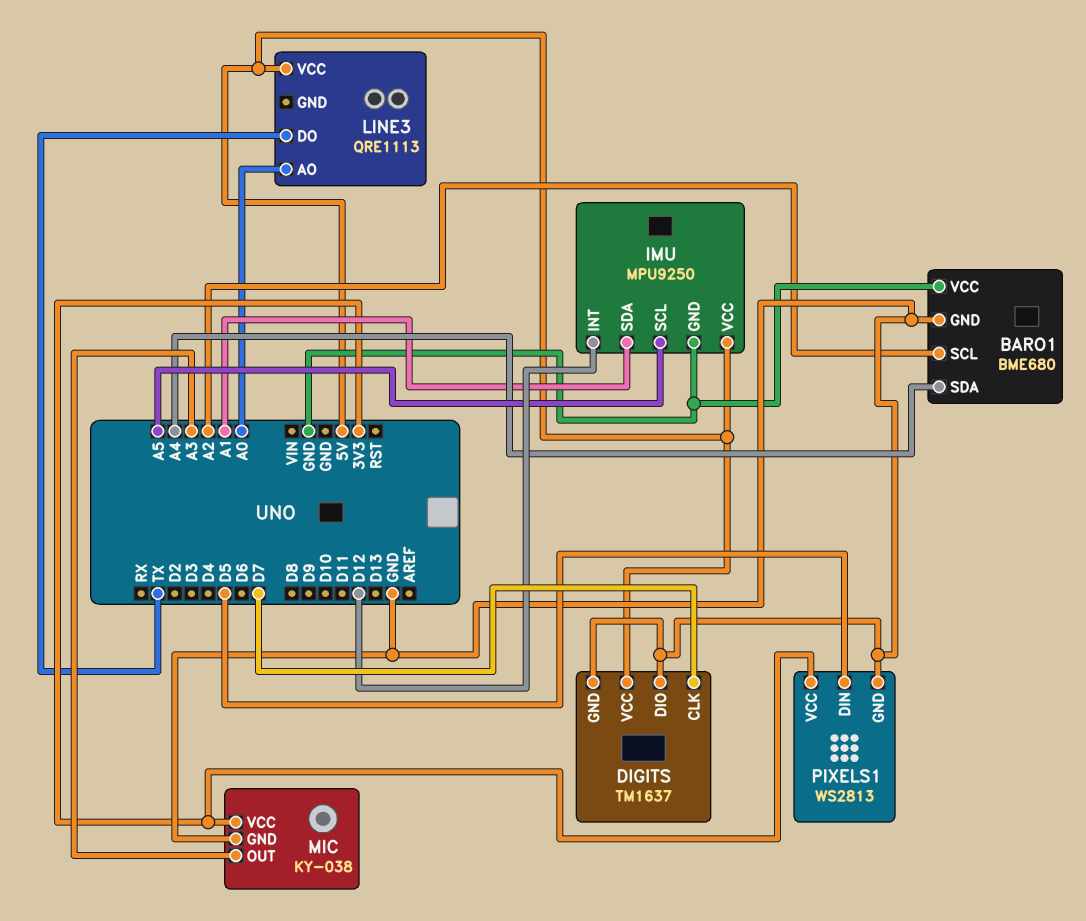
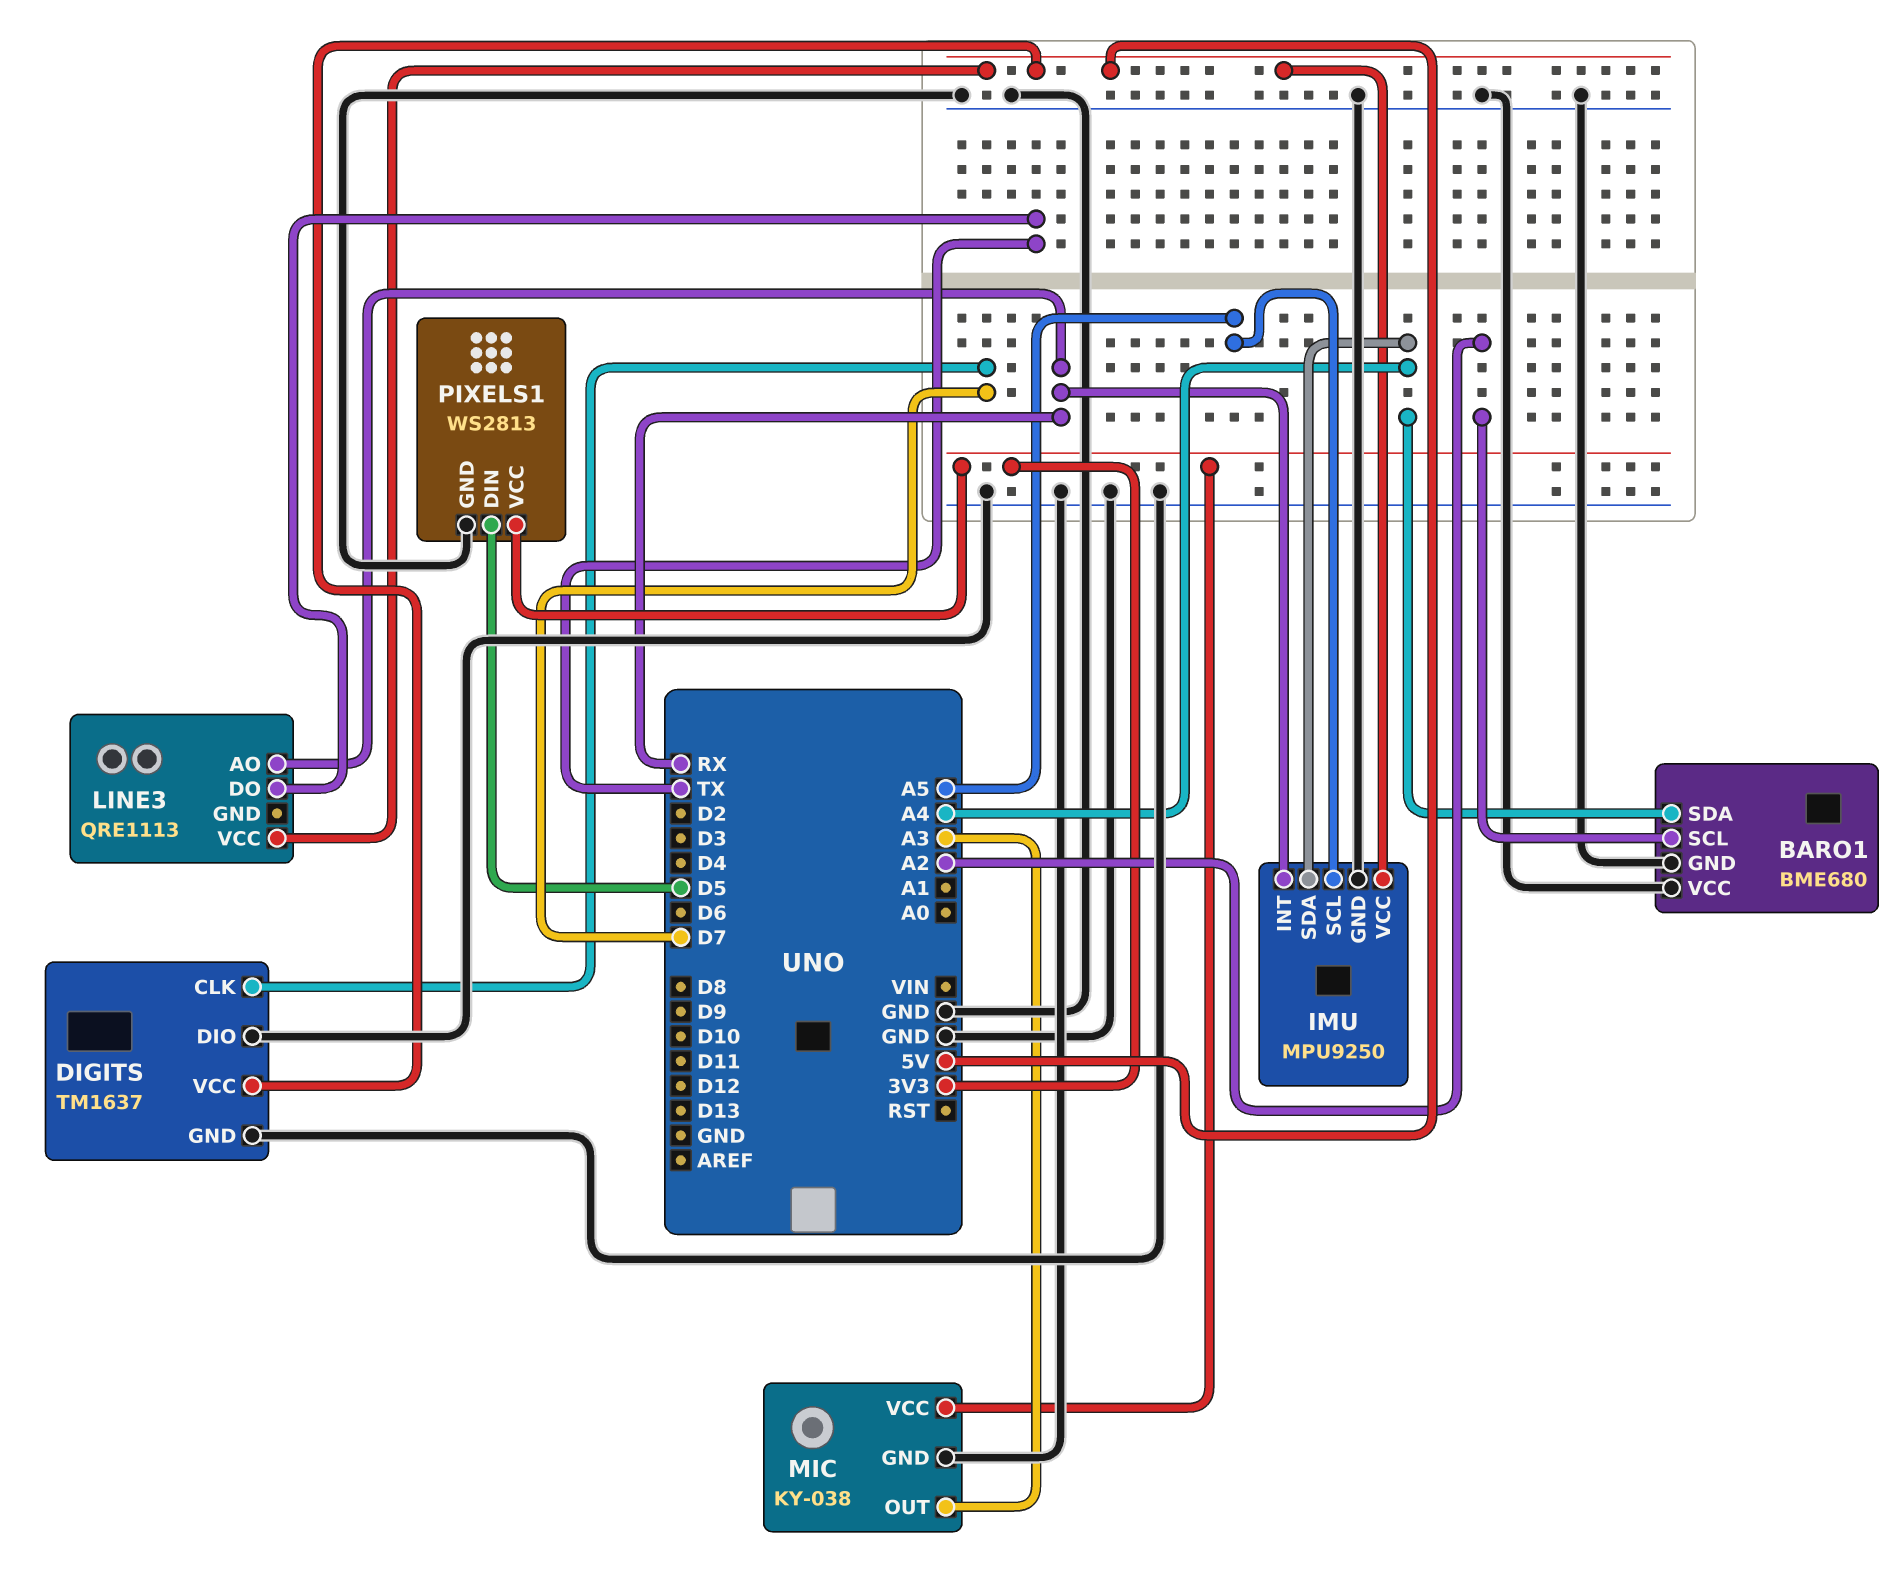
IMU pin INT: D12 -> RX
IMU pin SDA: A1 -> A4
LINE3 pin AO: A0 -> RX

